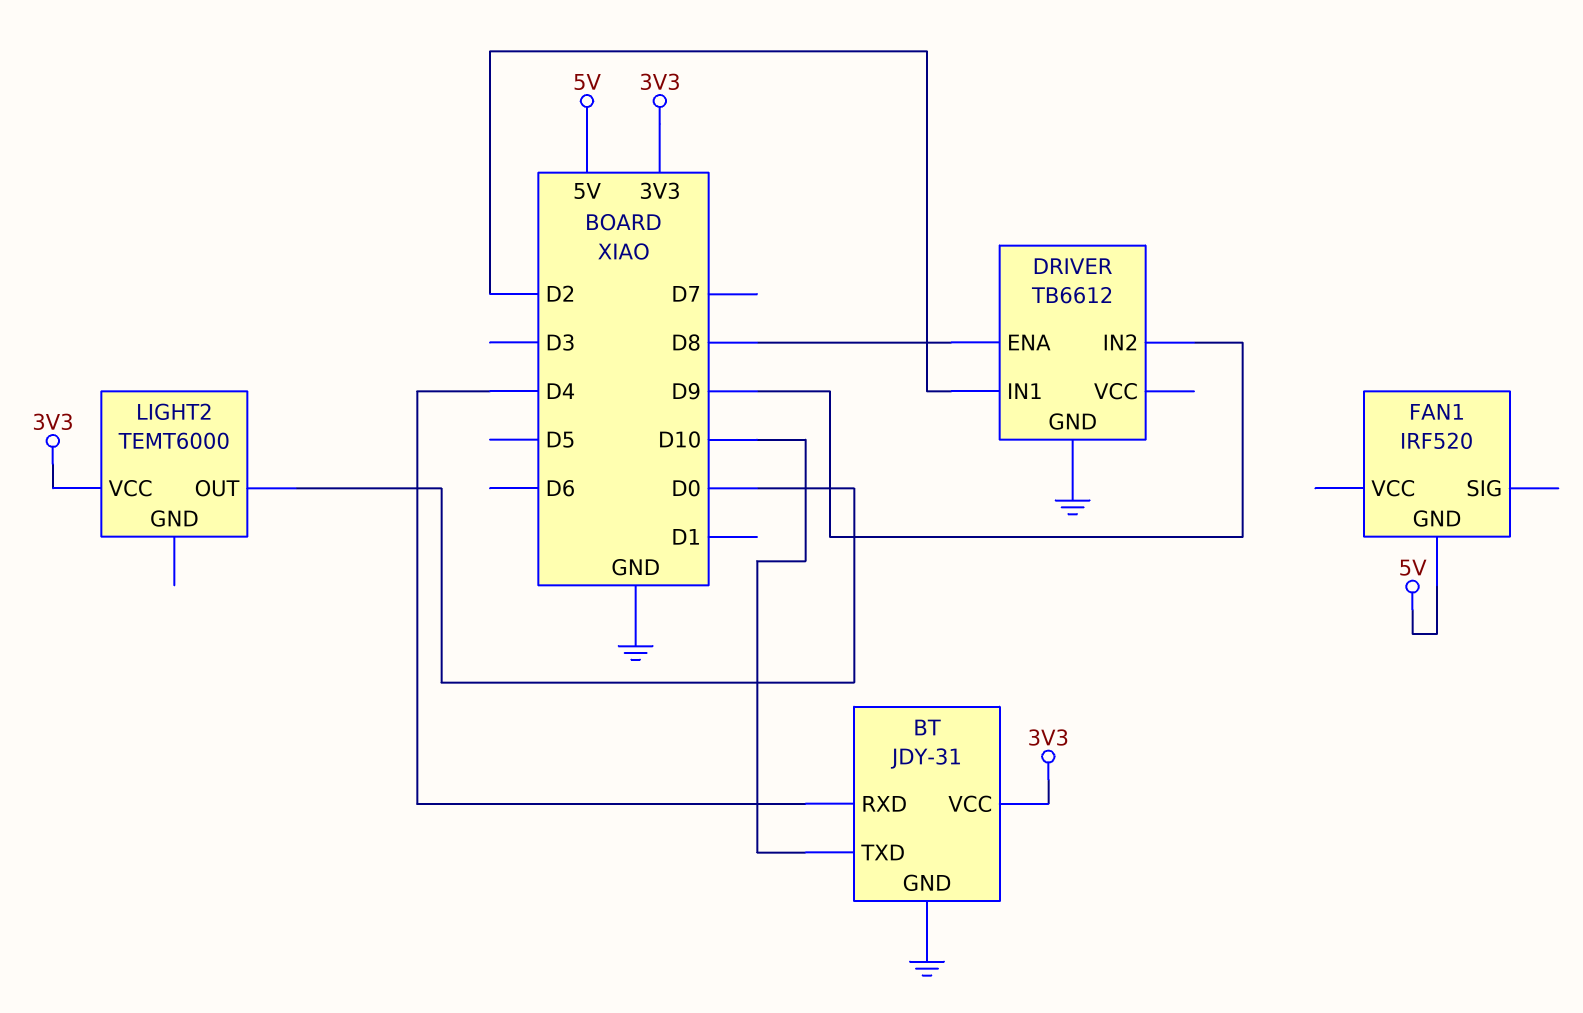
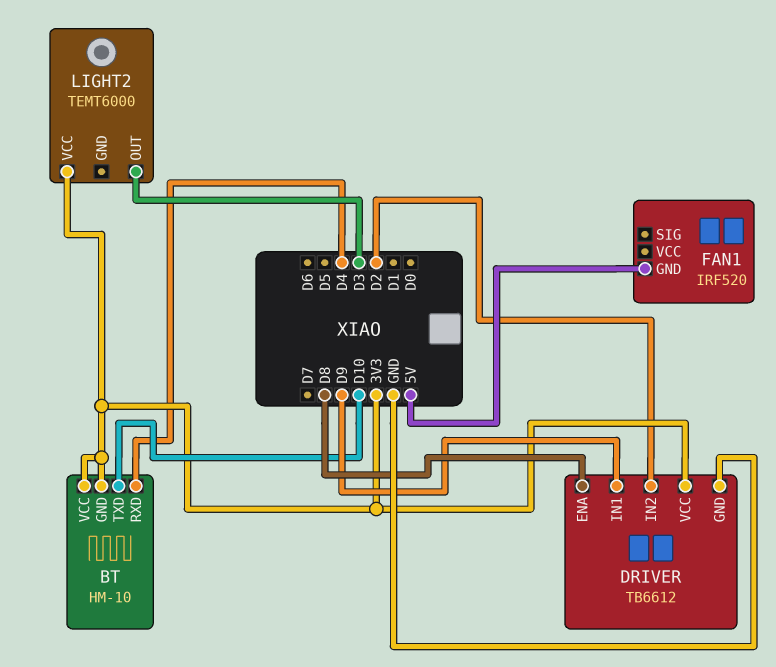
BT: JDY-31 -> HM-10
BT pin GND: GND -> 3V3
DRIVER pin IN1: D2 -> D9
DRIVER pin IN2: D9 -> D2
DRIVER pin VCC: none -> 3V3
LIGHT2 pin OUT: D0 -> D3

